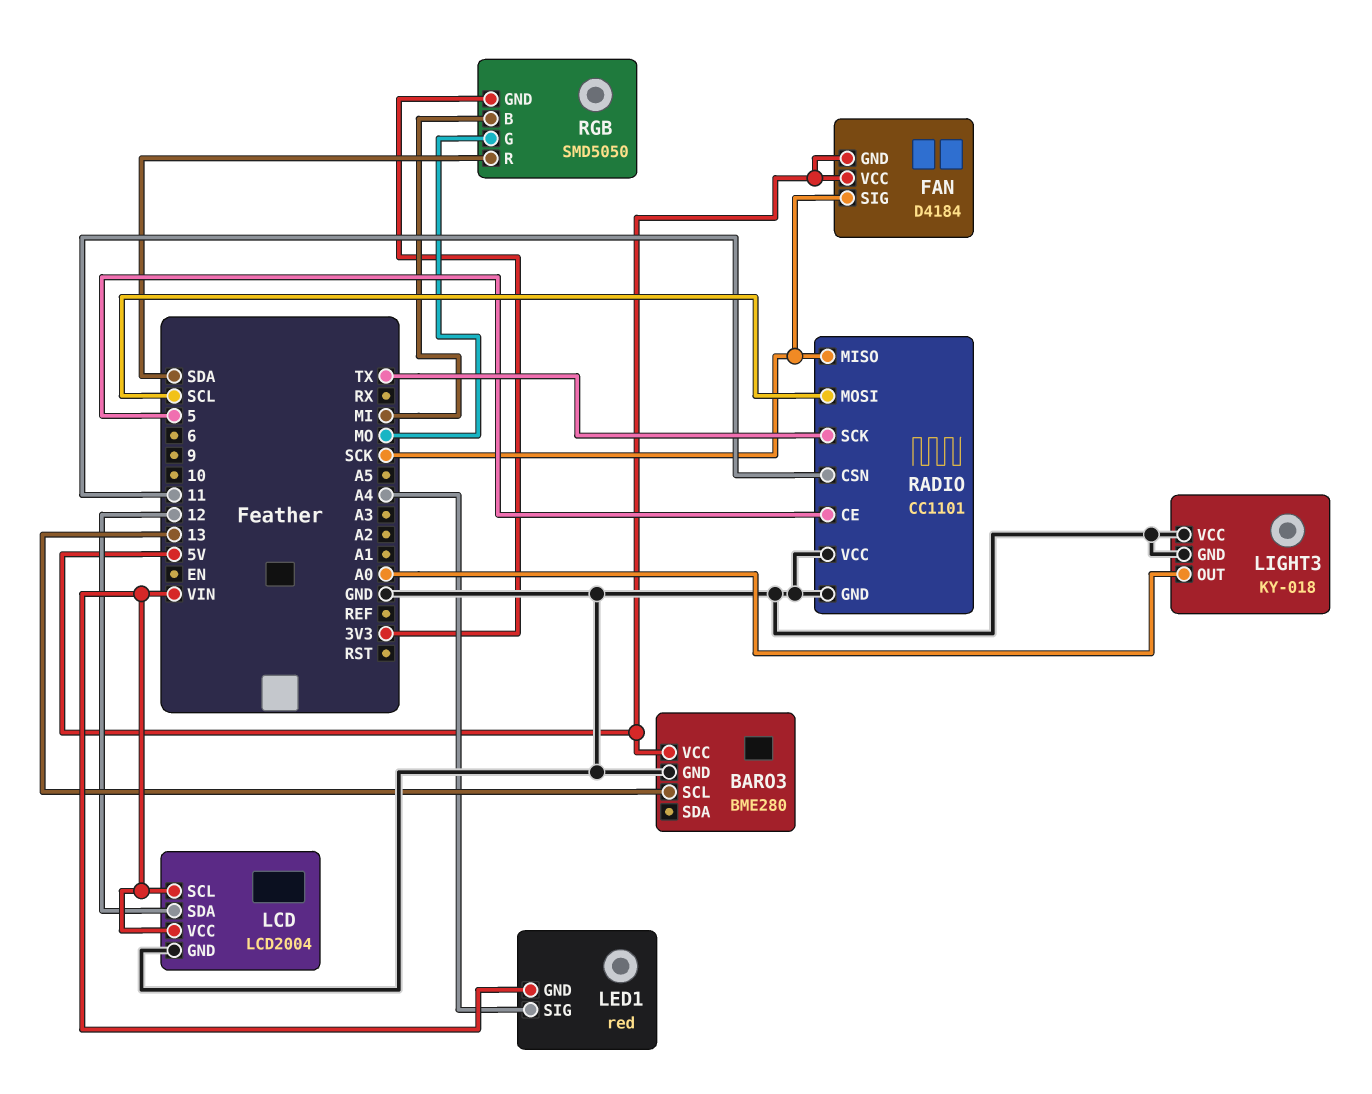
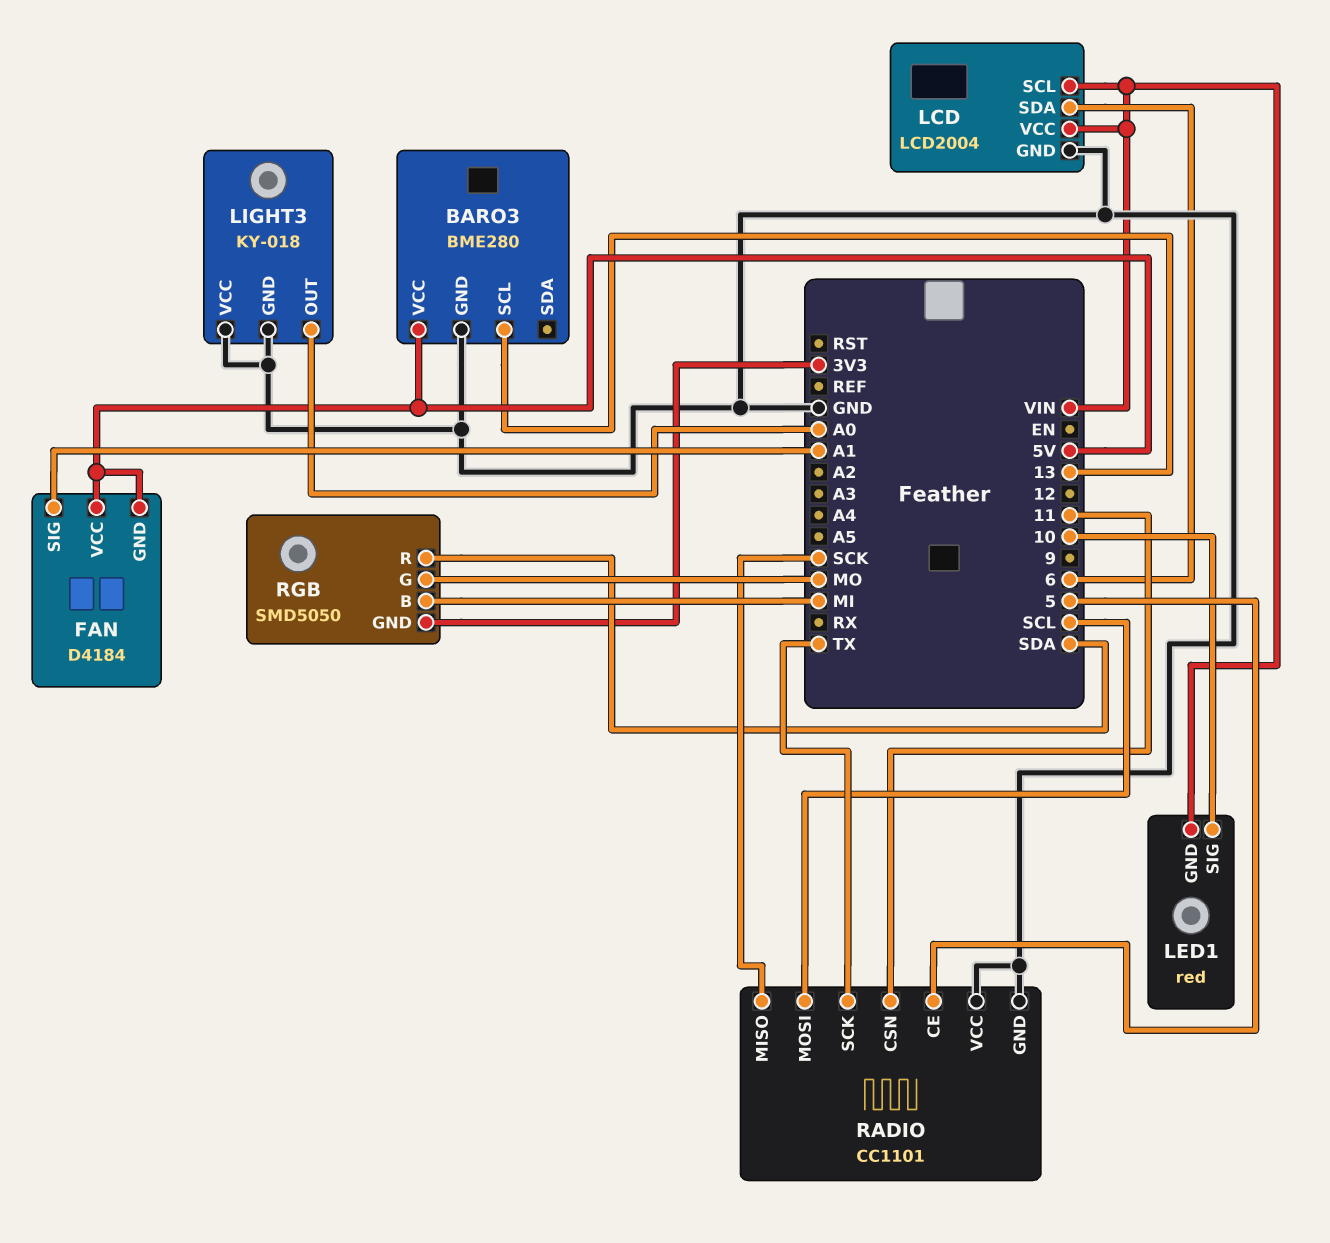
FAN pin SIG: SCK -> A1
LCD pin SDA: 12 -> 6
LED1 pin SIG: A4 -> 10

